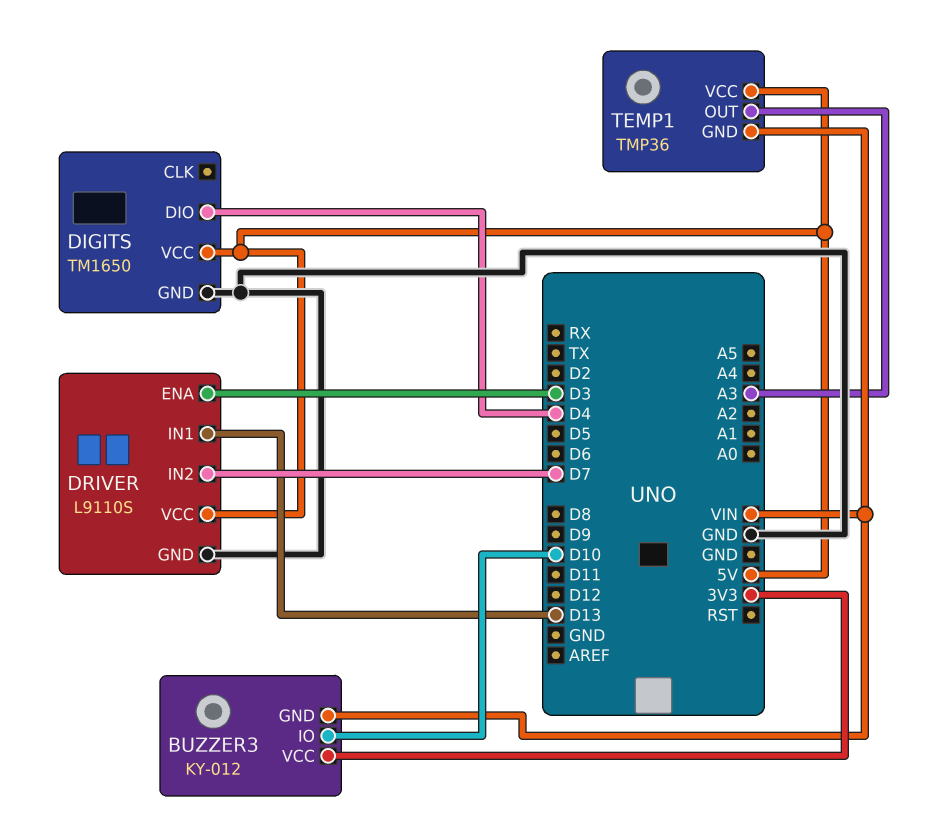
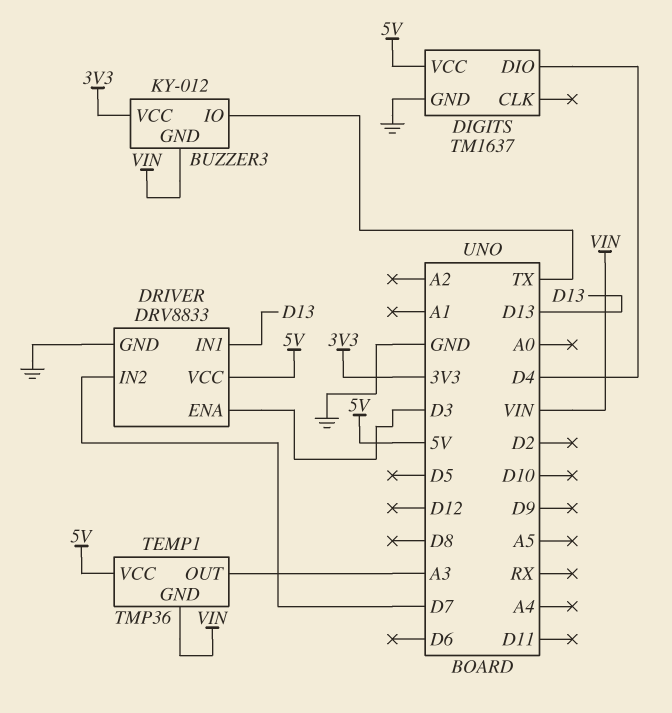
BUZZER3 pin IO: D10 -> TX
DIGITS: TM1650 -> TM1637
DRIVER: L9110S -> DRV8833

